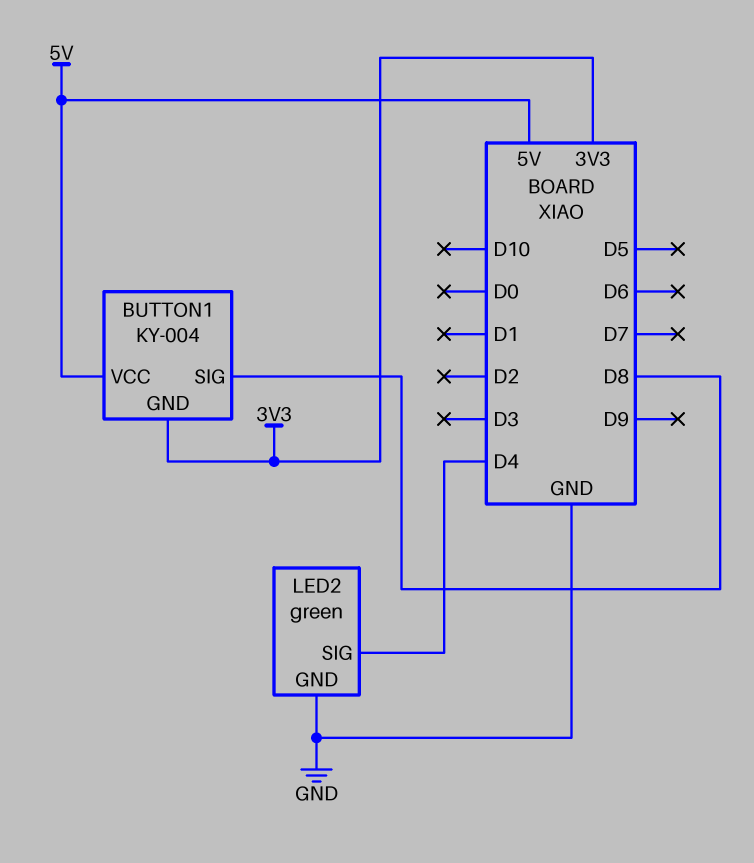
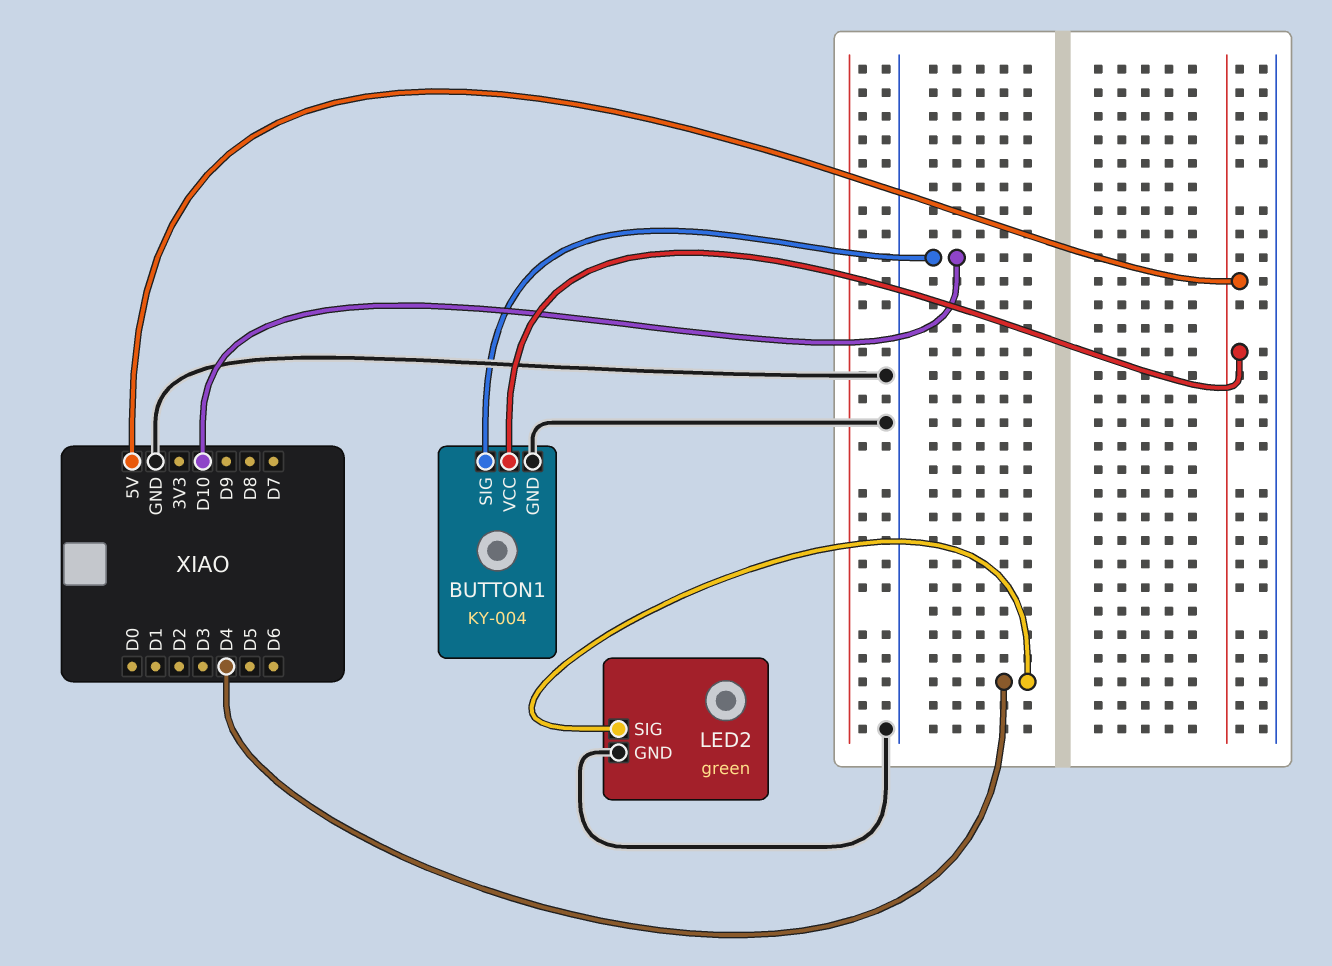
BUTTON1 pin GND: 3V3 -> GND
BUTTON1 pin SIG: D8 -> D10

